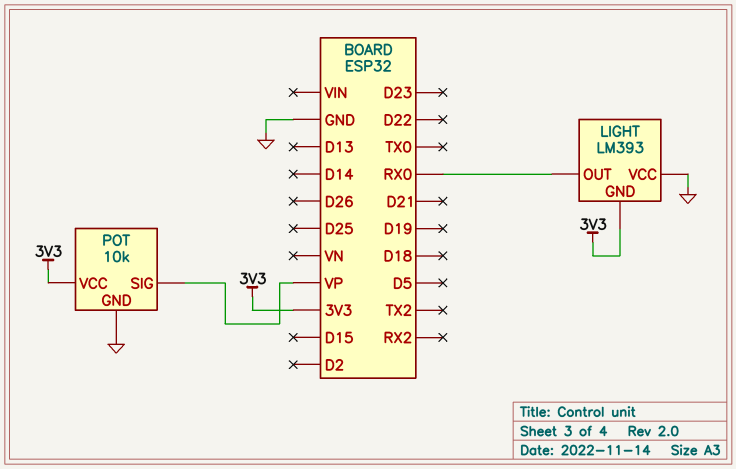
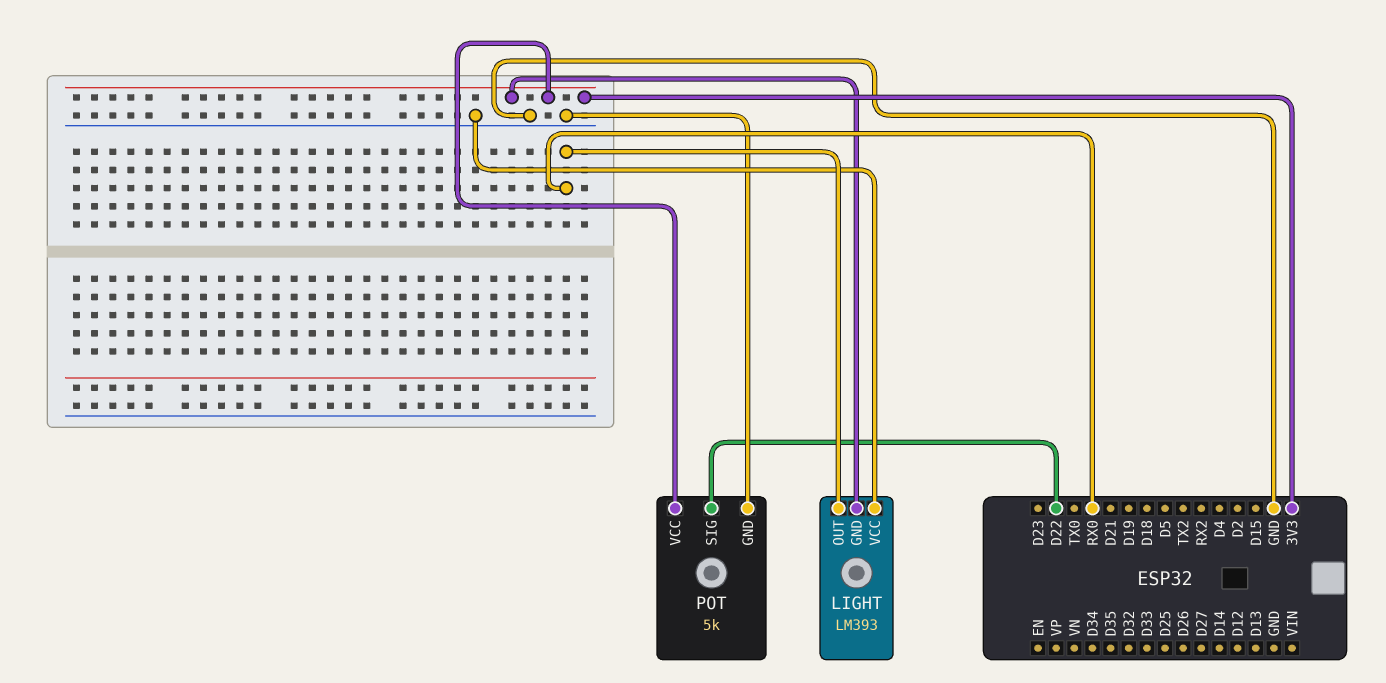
POT: 10k -> 5k
POT pin SIG: VP -> D22

